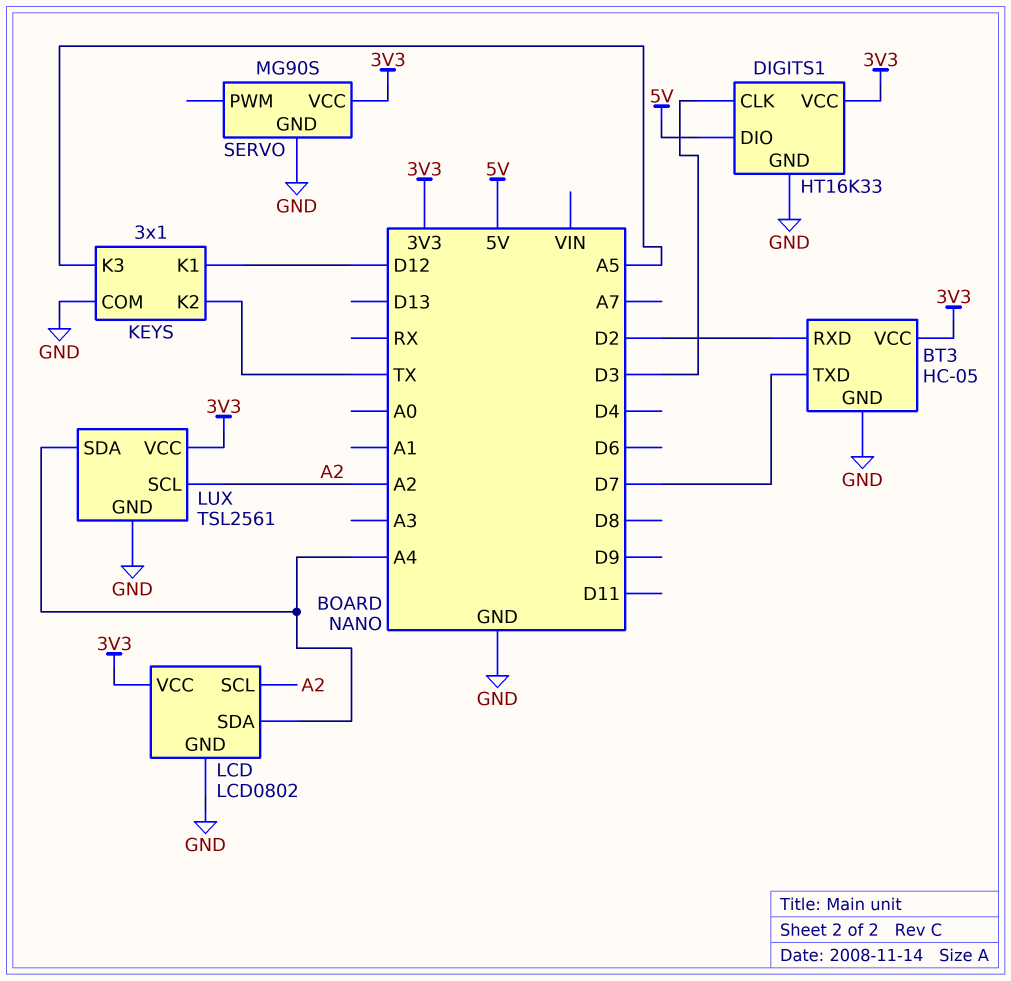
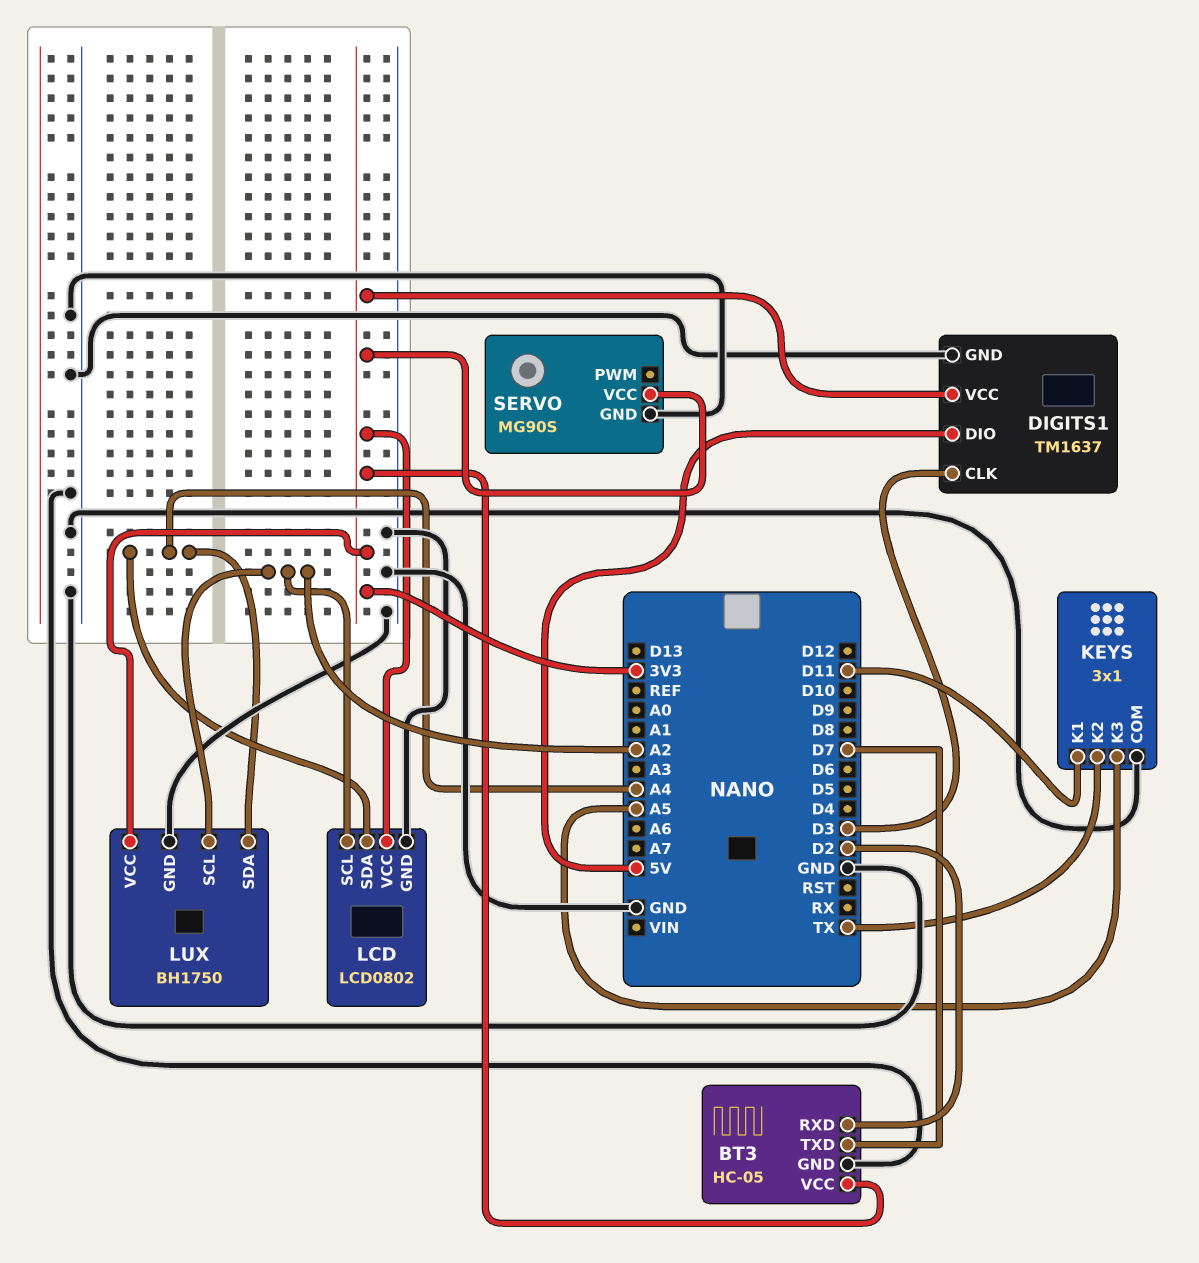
DIGITS1: HT16K33 -> TM1637
KEYS pin K1: D12 -> D11
LUX: TSL2561 -> BH1750

